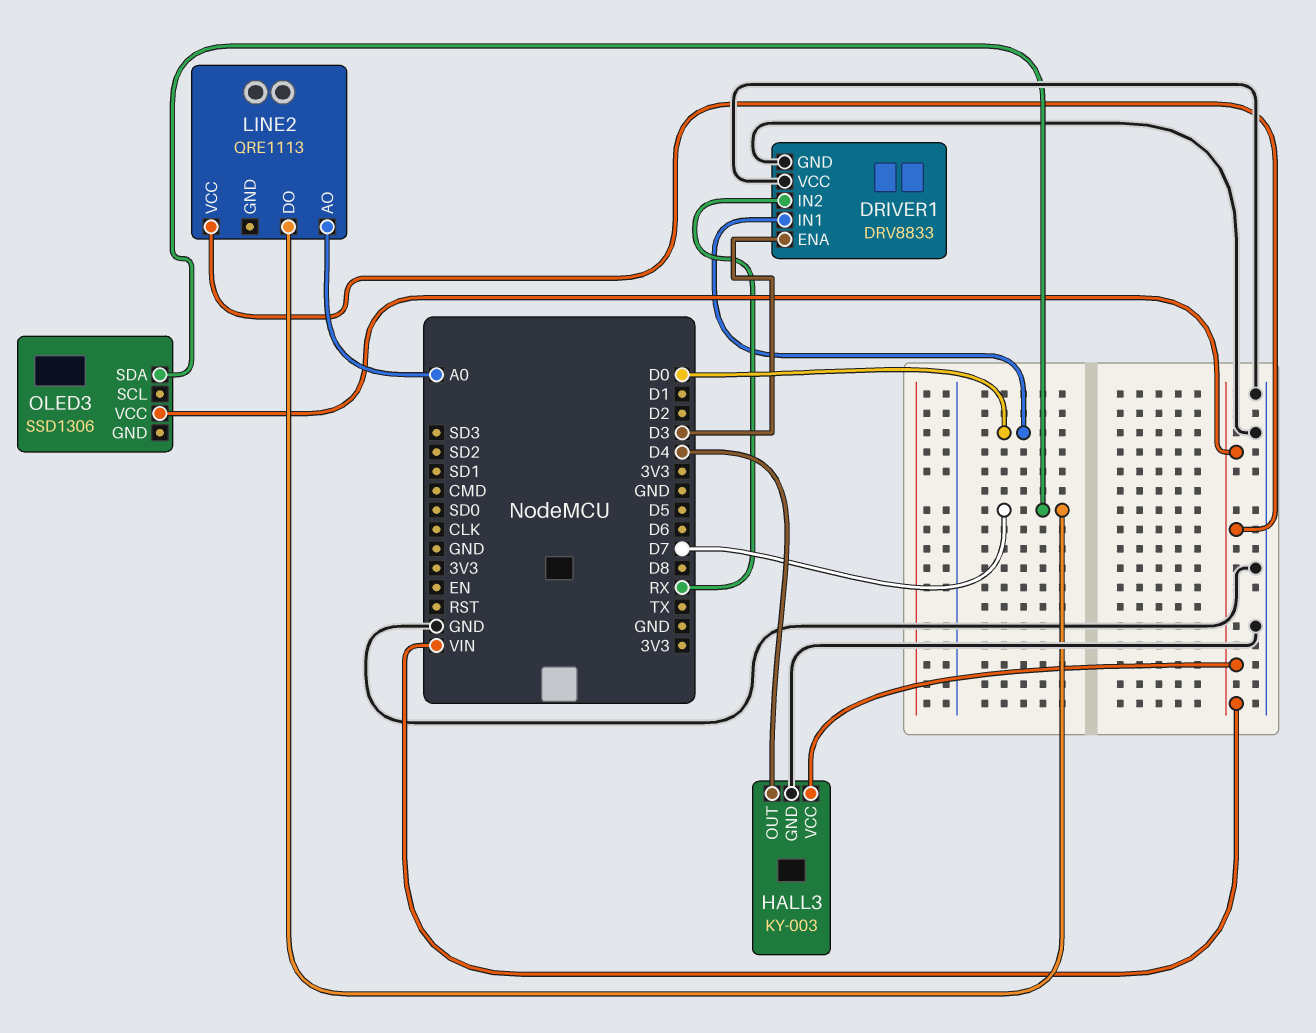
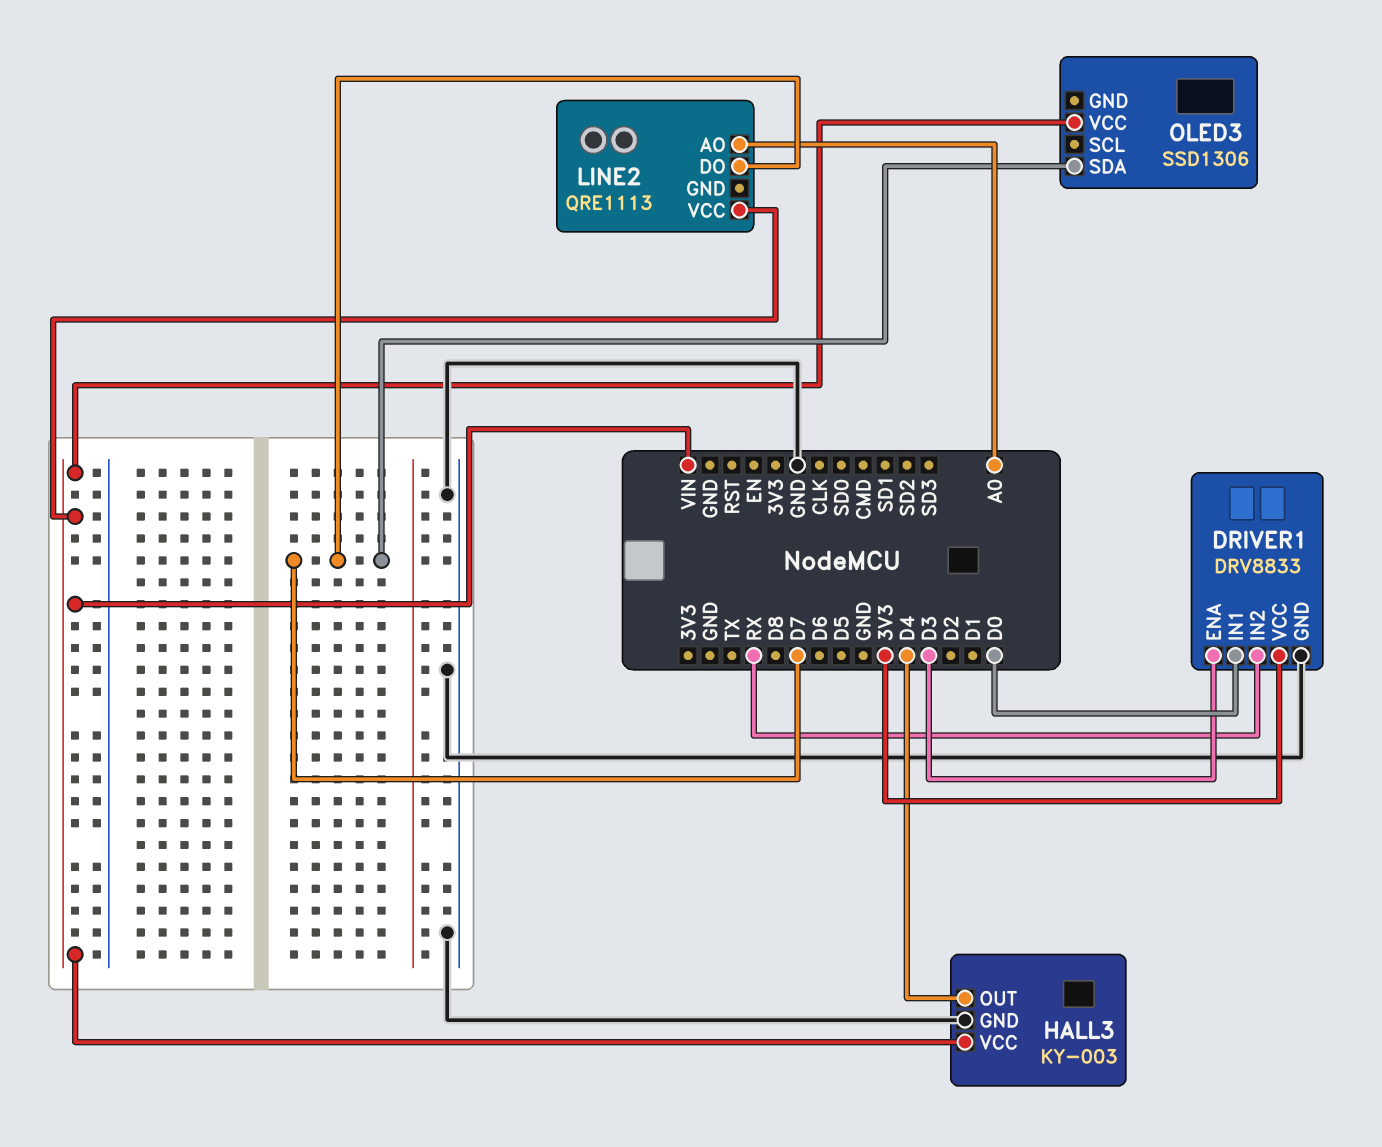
DRIVER1 pin VCC: GND -> 3V3

